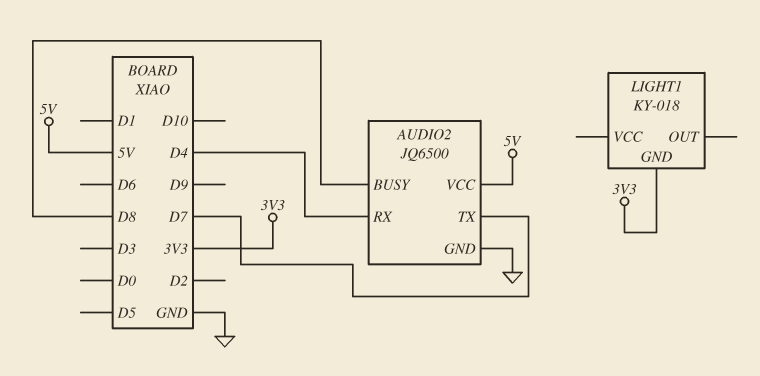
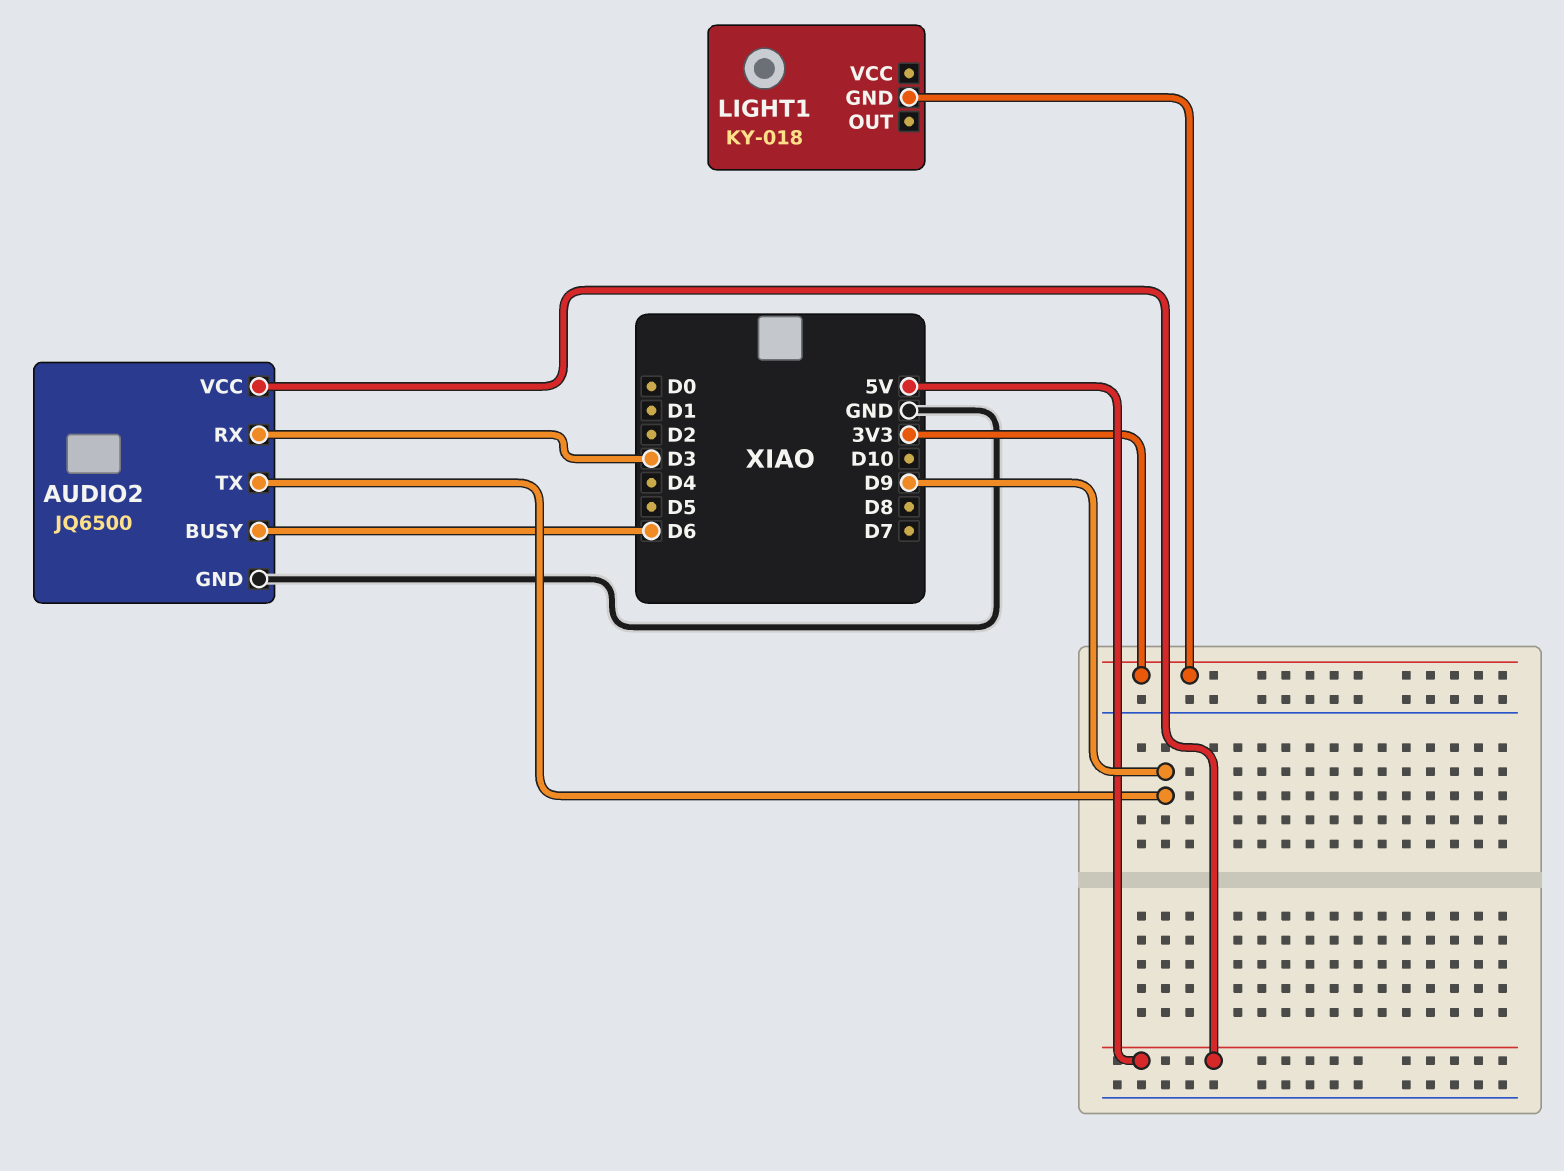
AUDIO2 pin BUSY: D8 -> D6
AUDIO2 pin RX: D4 -> D3
AUDIO2 pin TX: D7 -> D9

